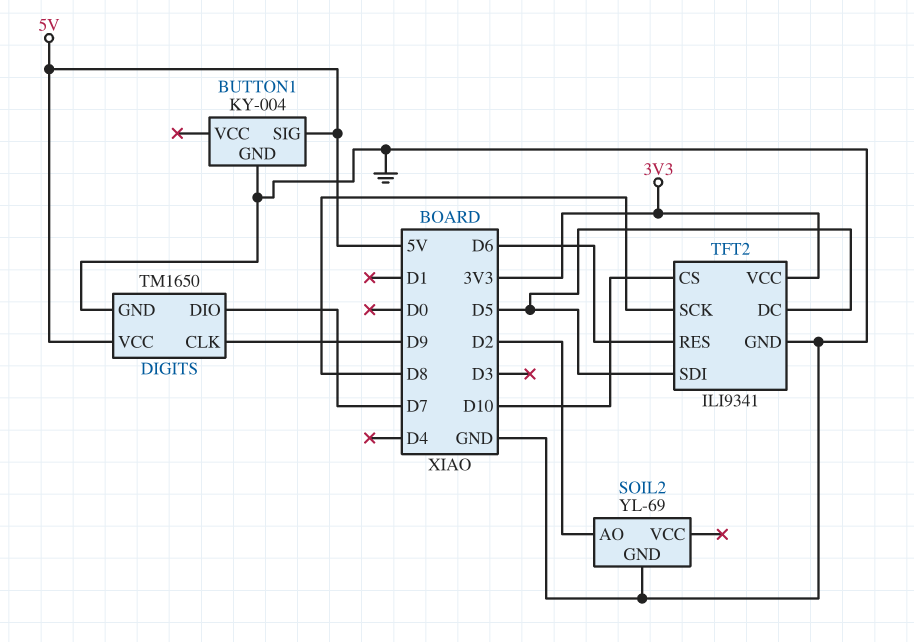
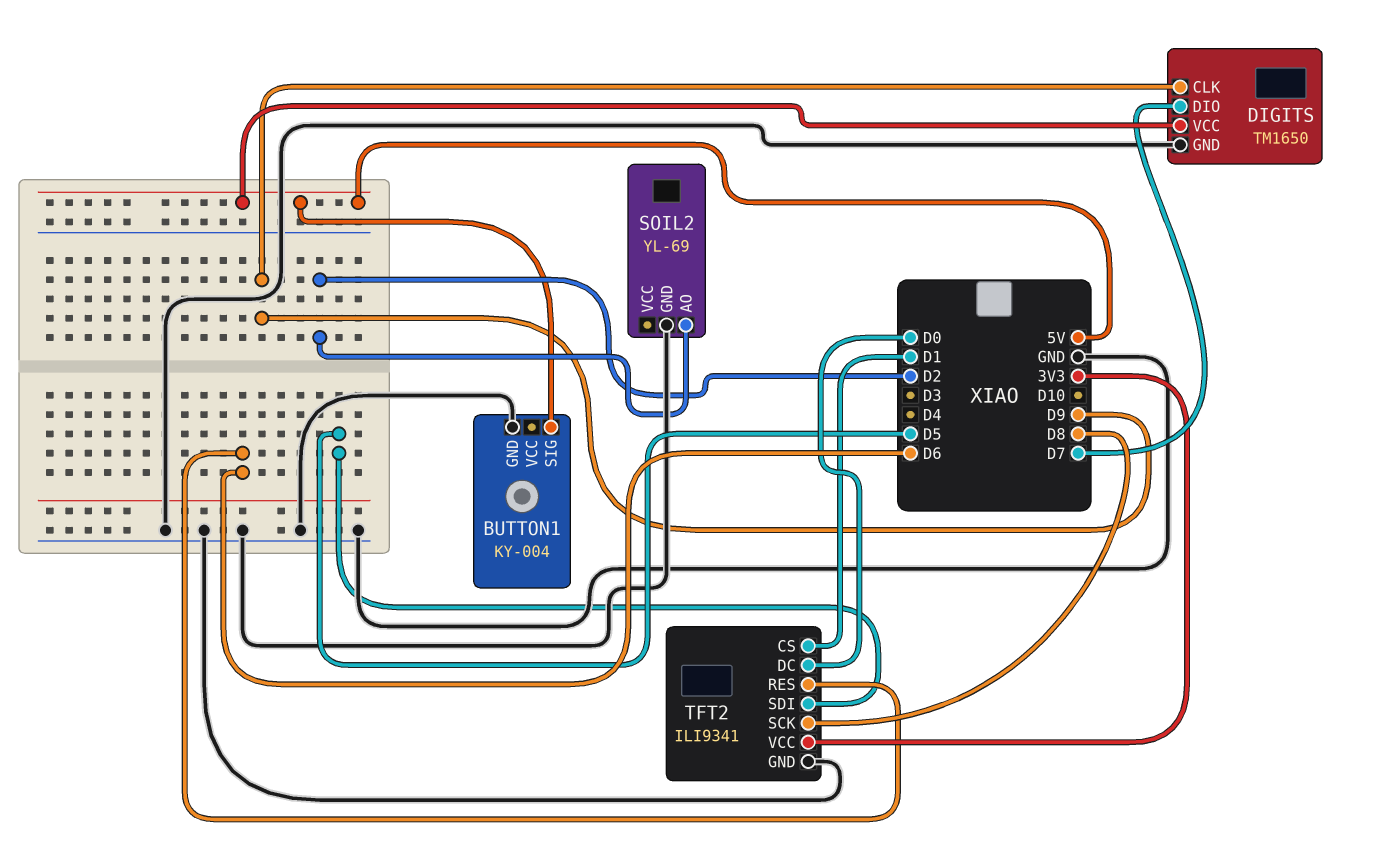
TFT2 pin CS: D10 -> D1
TFT2 pin DC: D5 -> D0

